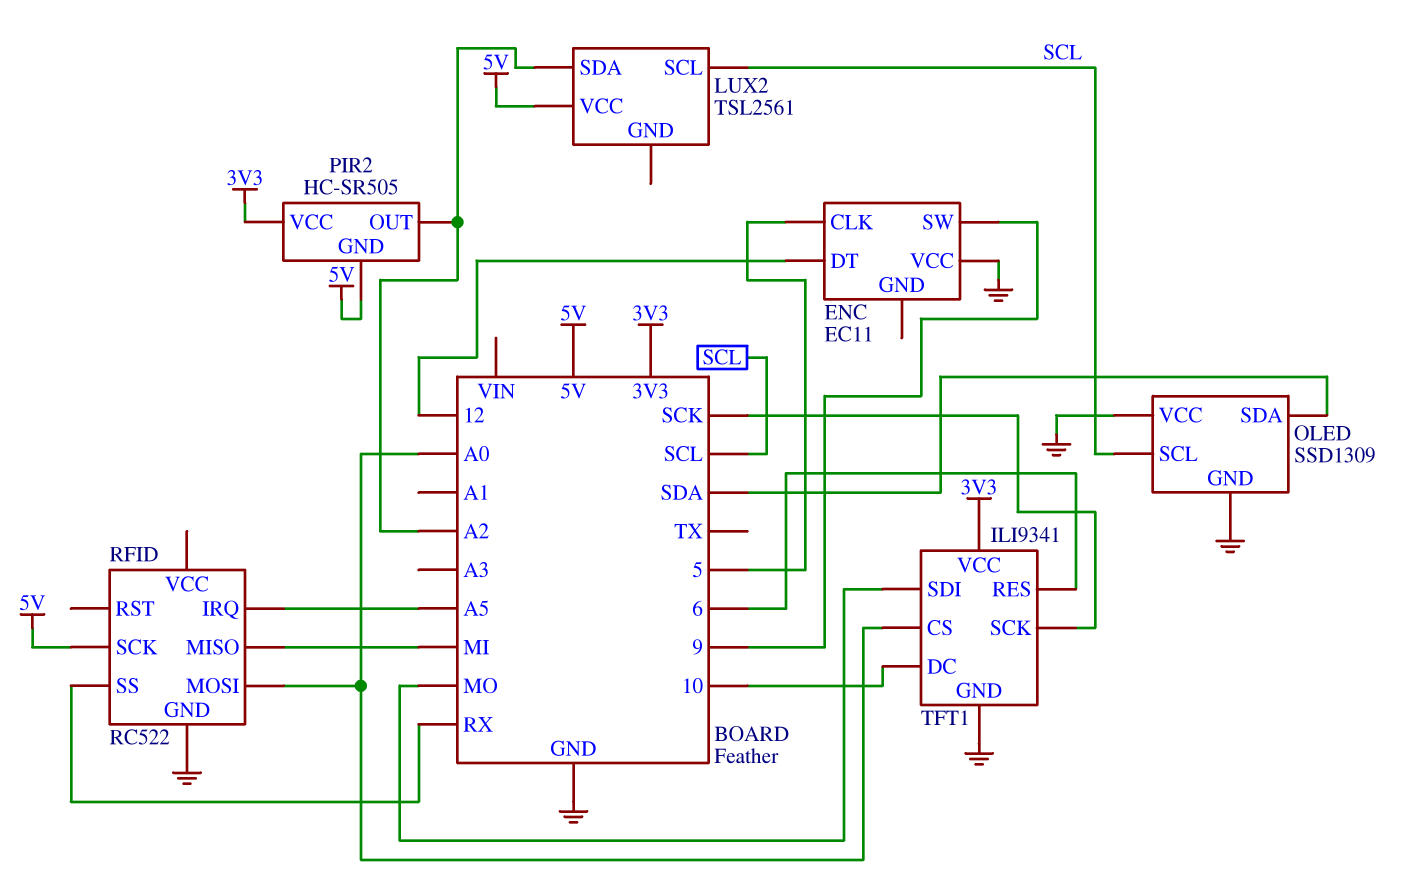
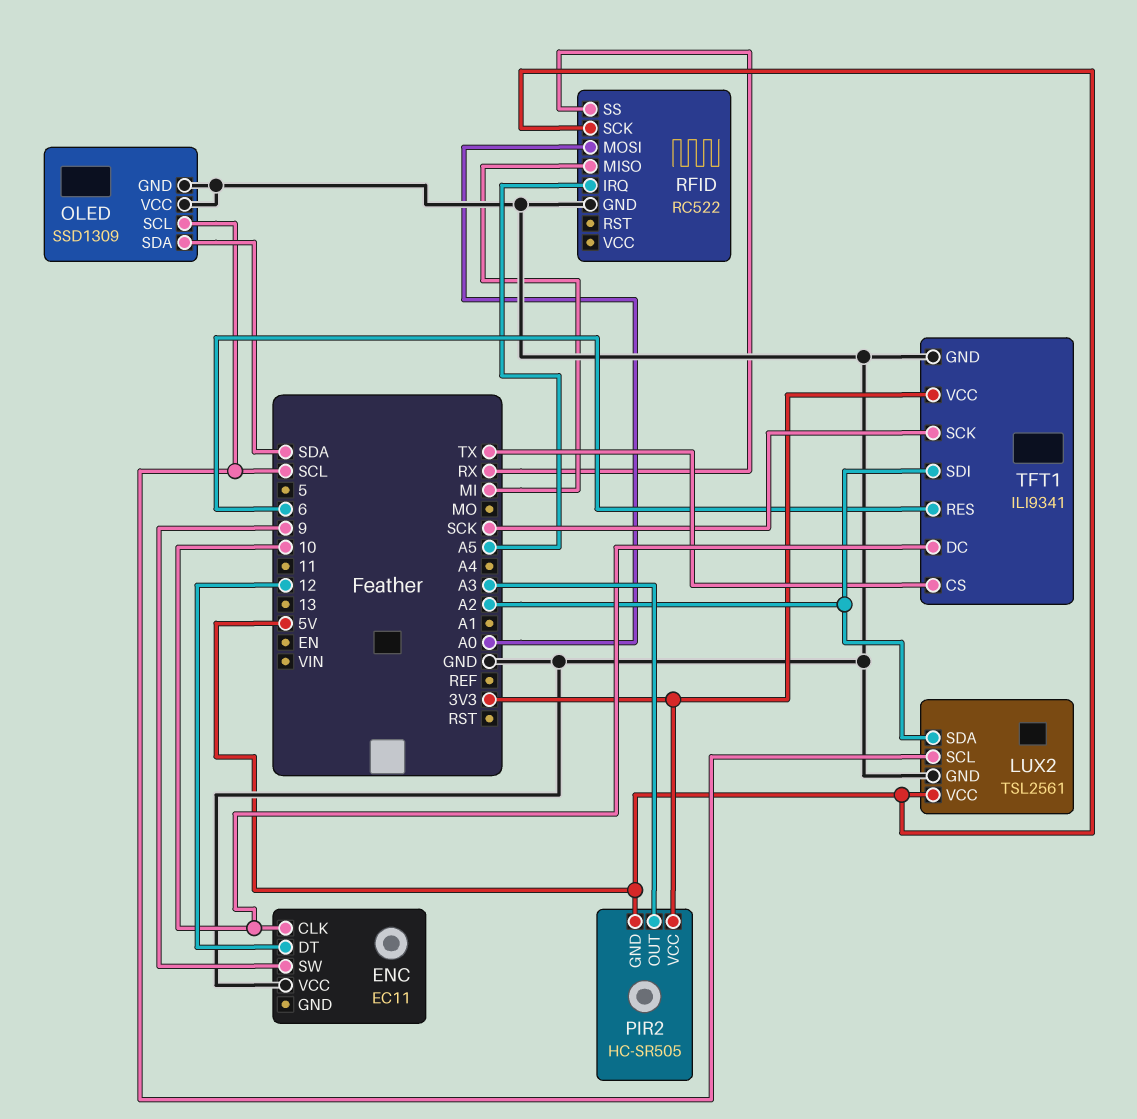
ENC pin CLK: 5 -> 10
LUX2 pin GND: none -> GND
PIR2 pin OUT: A2 -> A3
TFT1 pin CS: A0 -> TX
TFT1 pin SDI: MO -> A2

